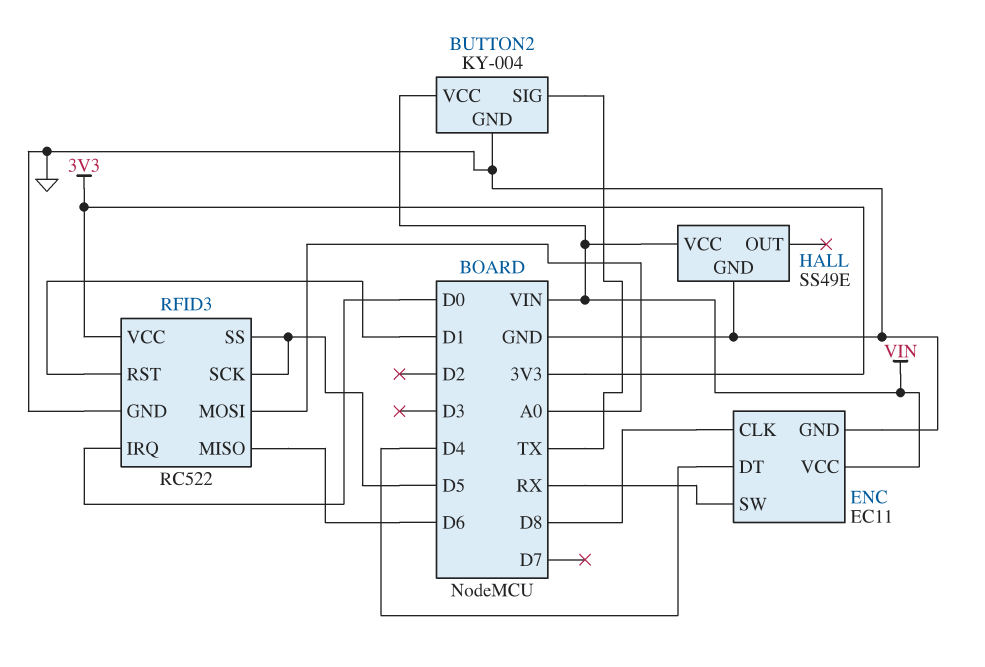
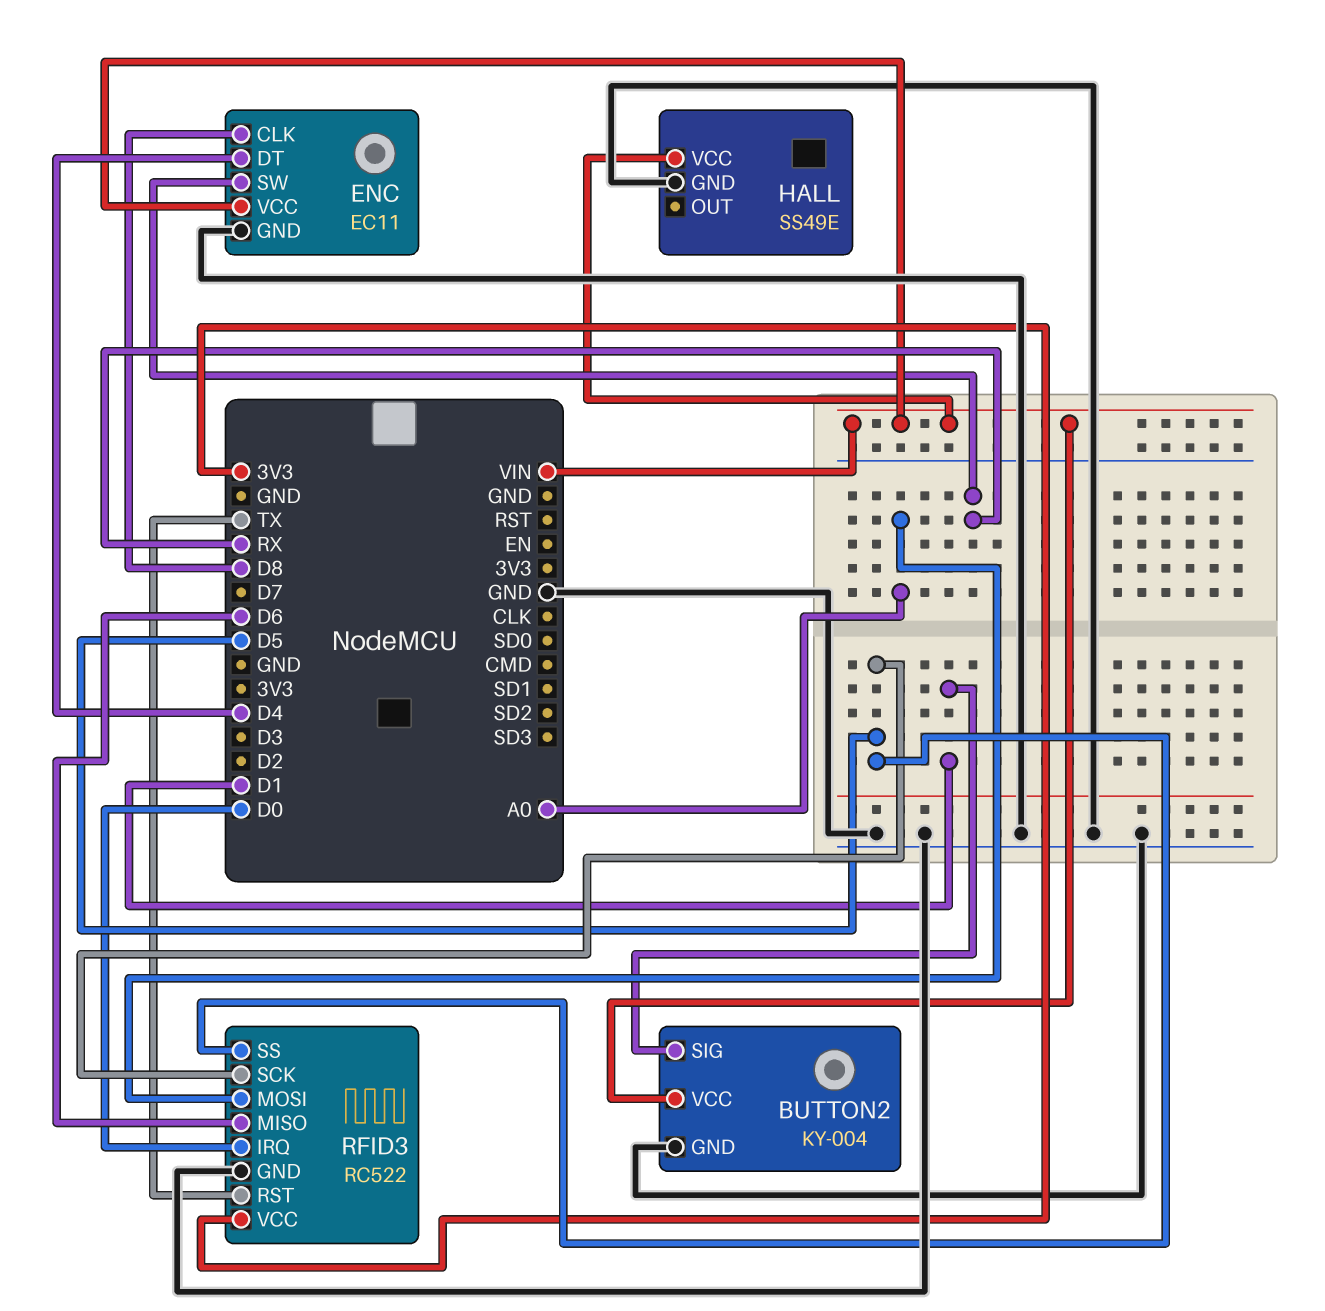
BUTTON2 pin SIG: TX -> D1
RFID3 pin RST: D1 -> TX

